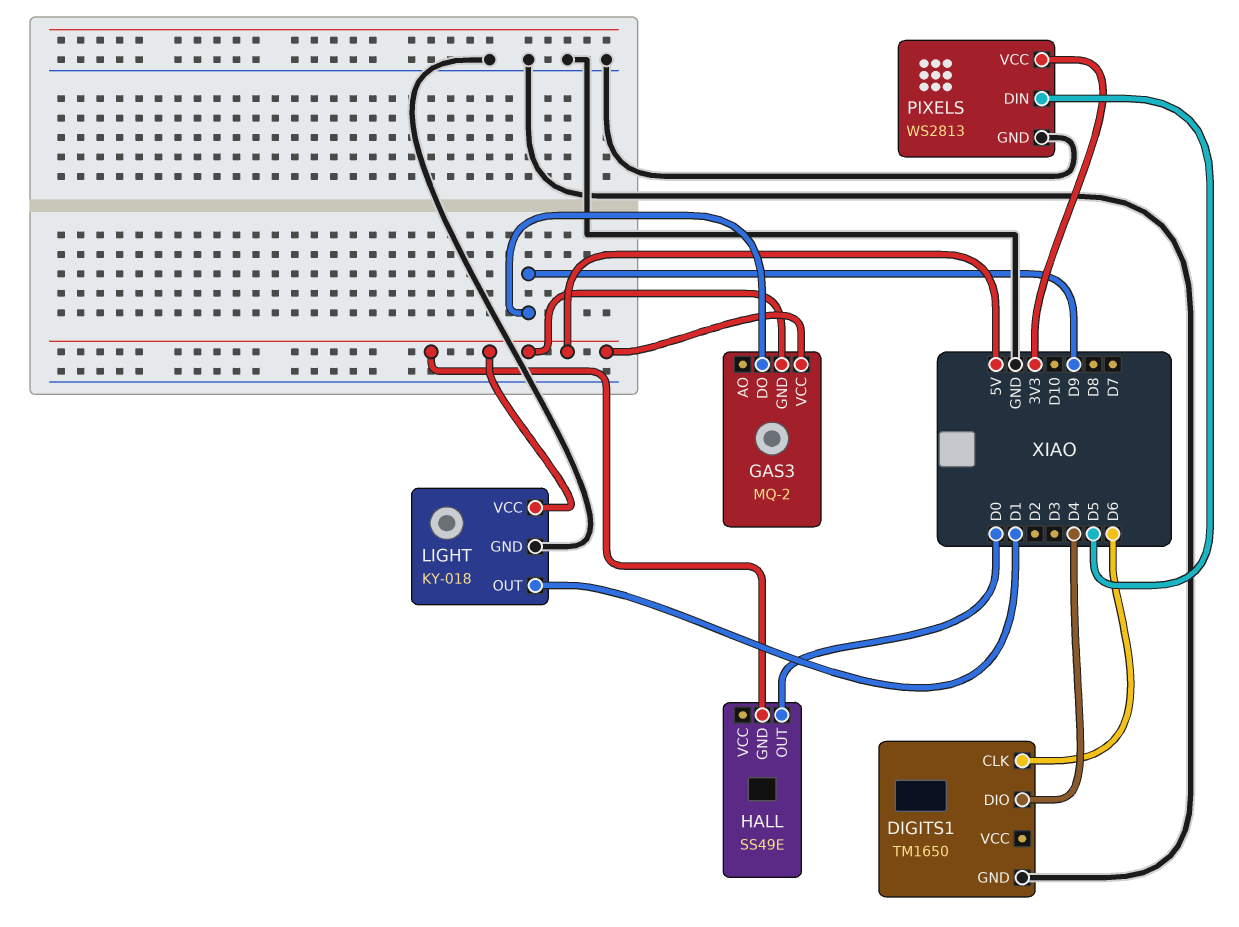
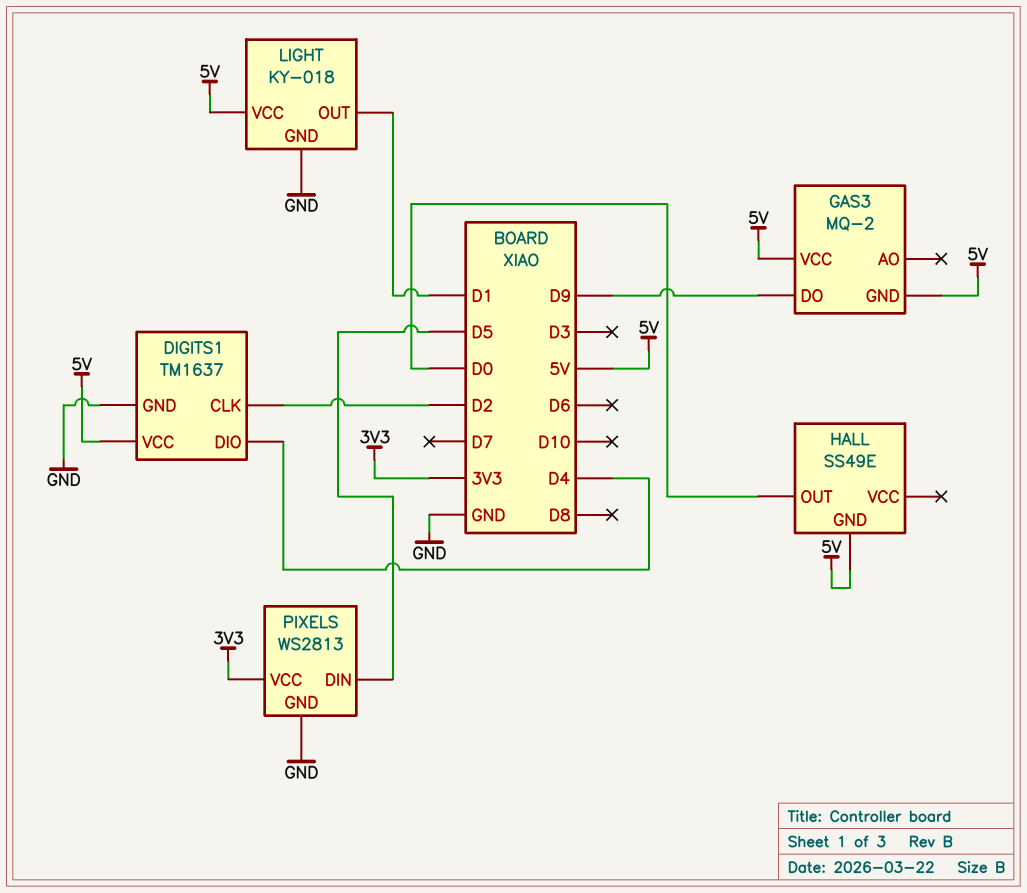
DIGITS1: TM1650 -> TM1637
DIGITS1 pin CLK: D6 -> D2
DIGITS1 pin VCC: none -> 5V

